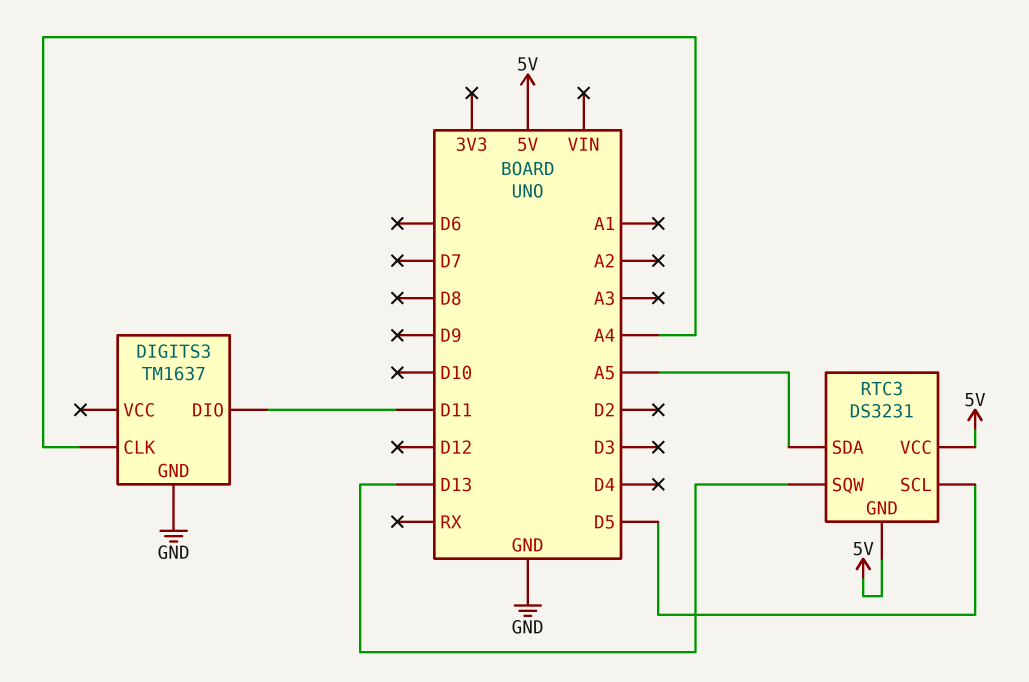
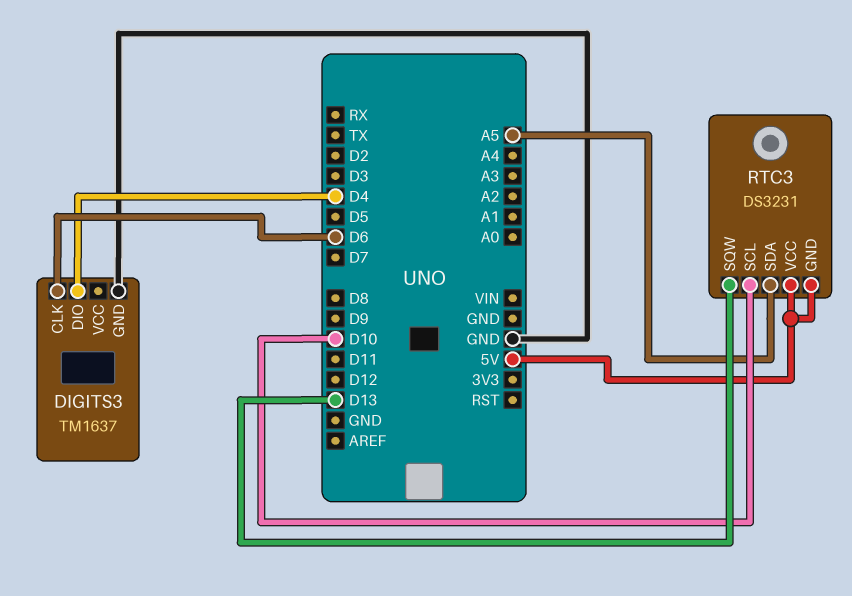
DIGITS3 pin CLK: A4 -> D6
DIGITS3 pin DIO: D11 -> D4
RTC3 pin SCL: D5 -> D10

